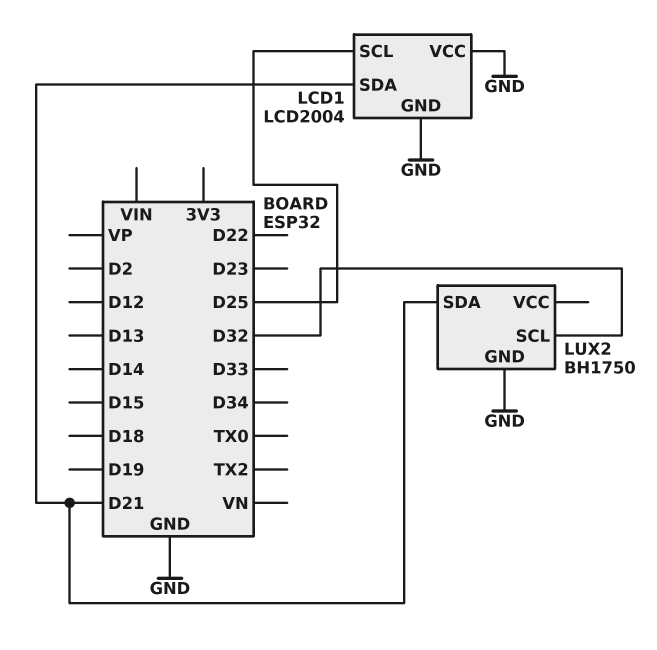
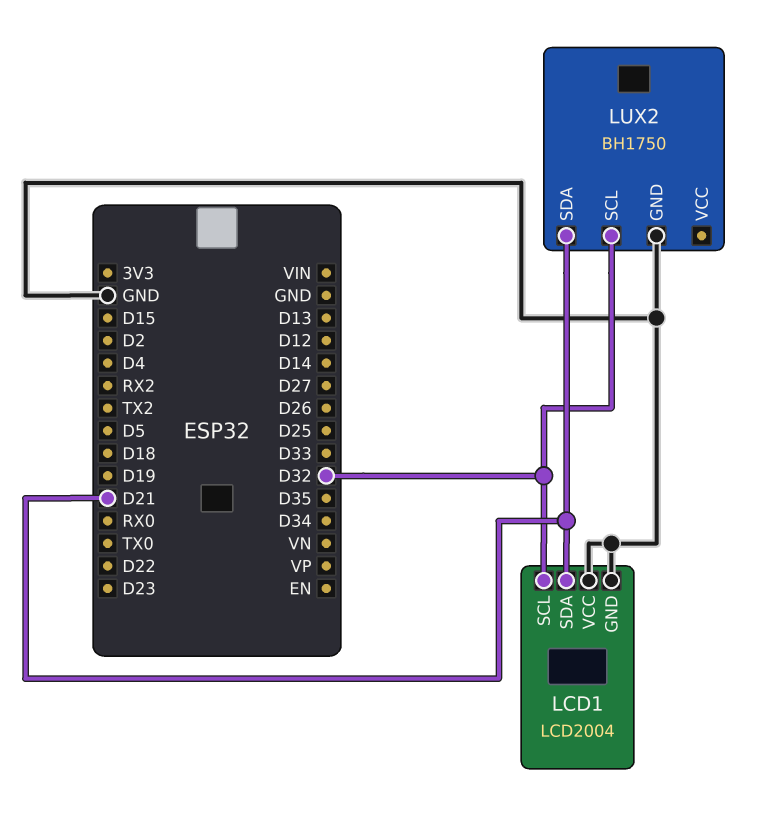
LCD1 pin SCL: D25 -> D32

